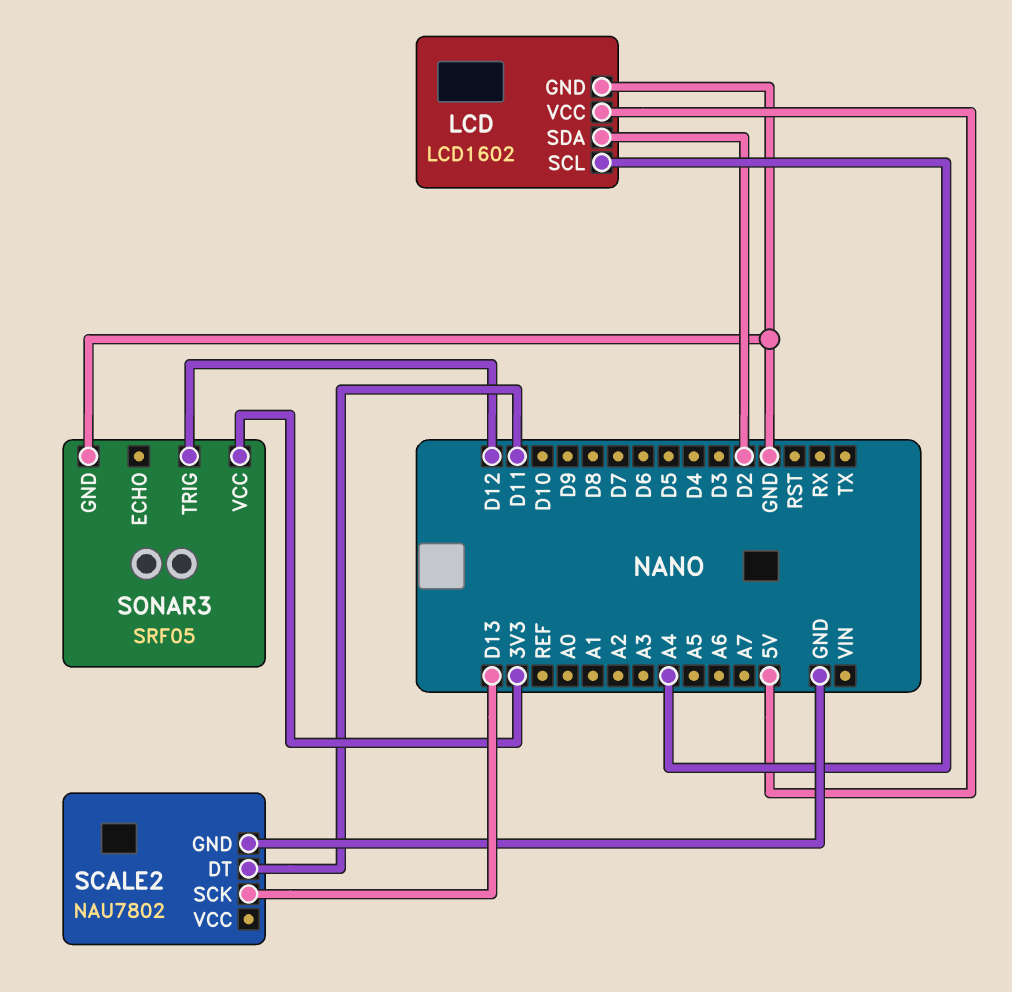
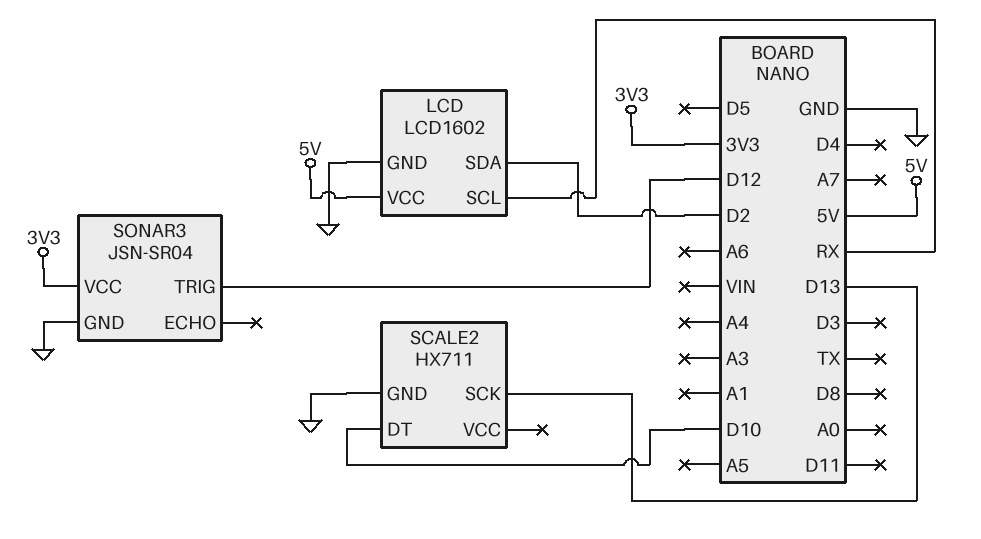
LCD pin SCL: A4 -> RX
SCALE2: NAU7802 -> HX711
SCALE2 pin DT: D11 -> D10
SONAR3: SRF05 -> JSN-SR04

